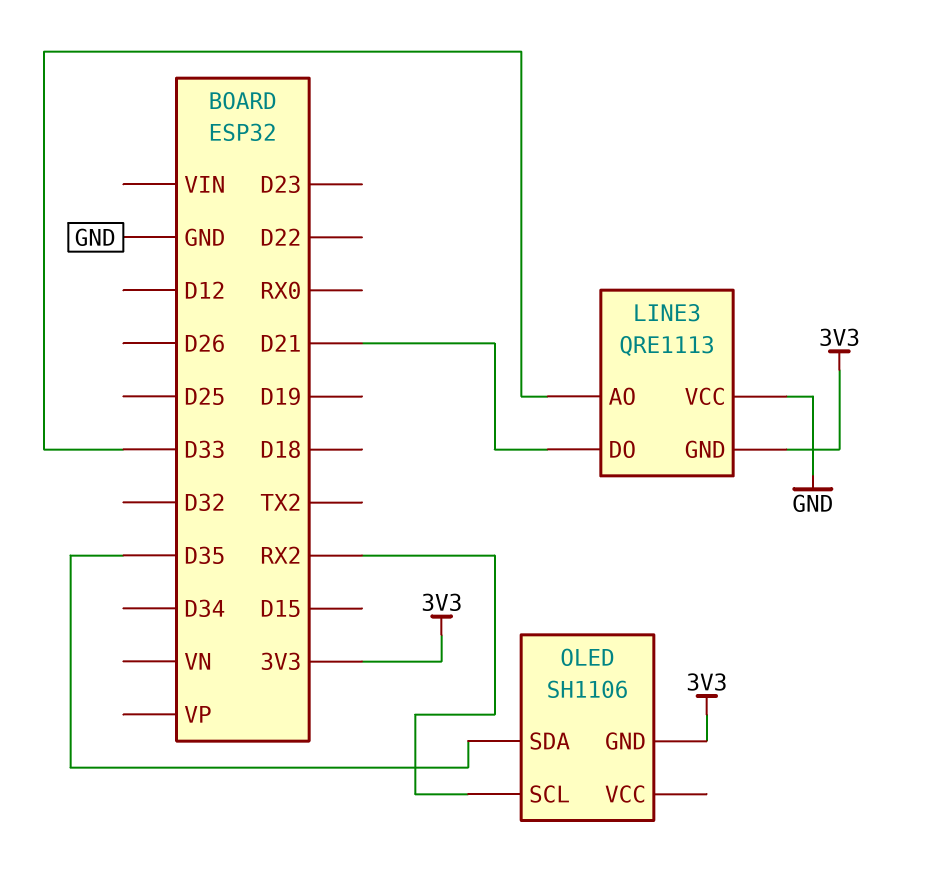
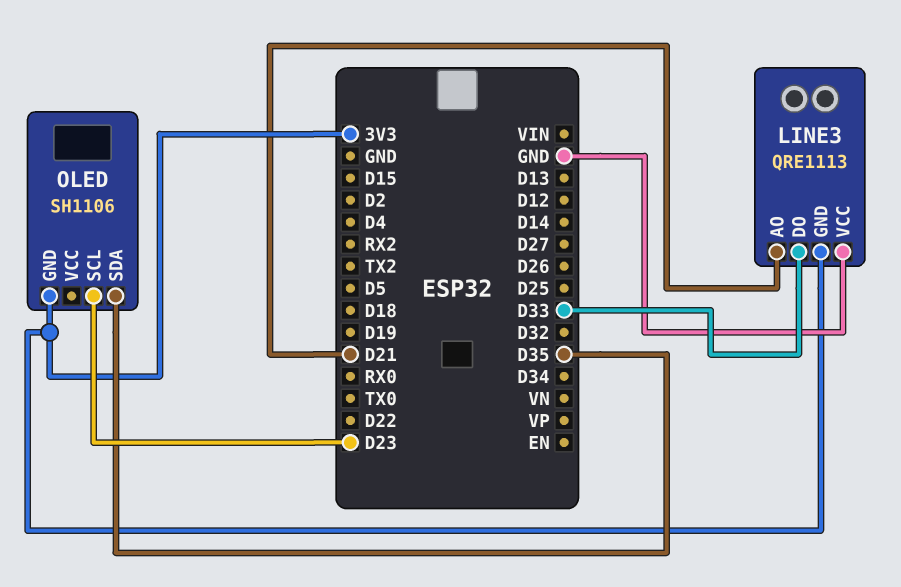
LINE3 pin AO: D33 -> D21
LINE3 pin DO: D21 -> D33
OLED pin SCL: RX2 -> D23

